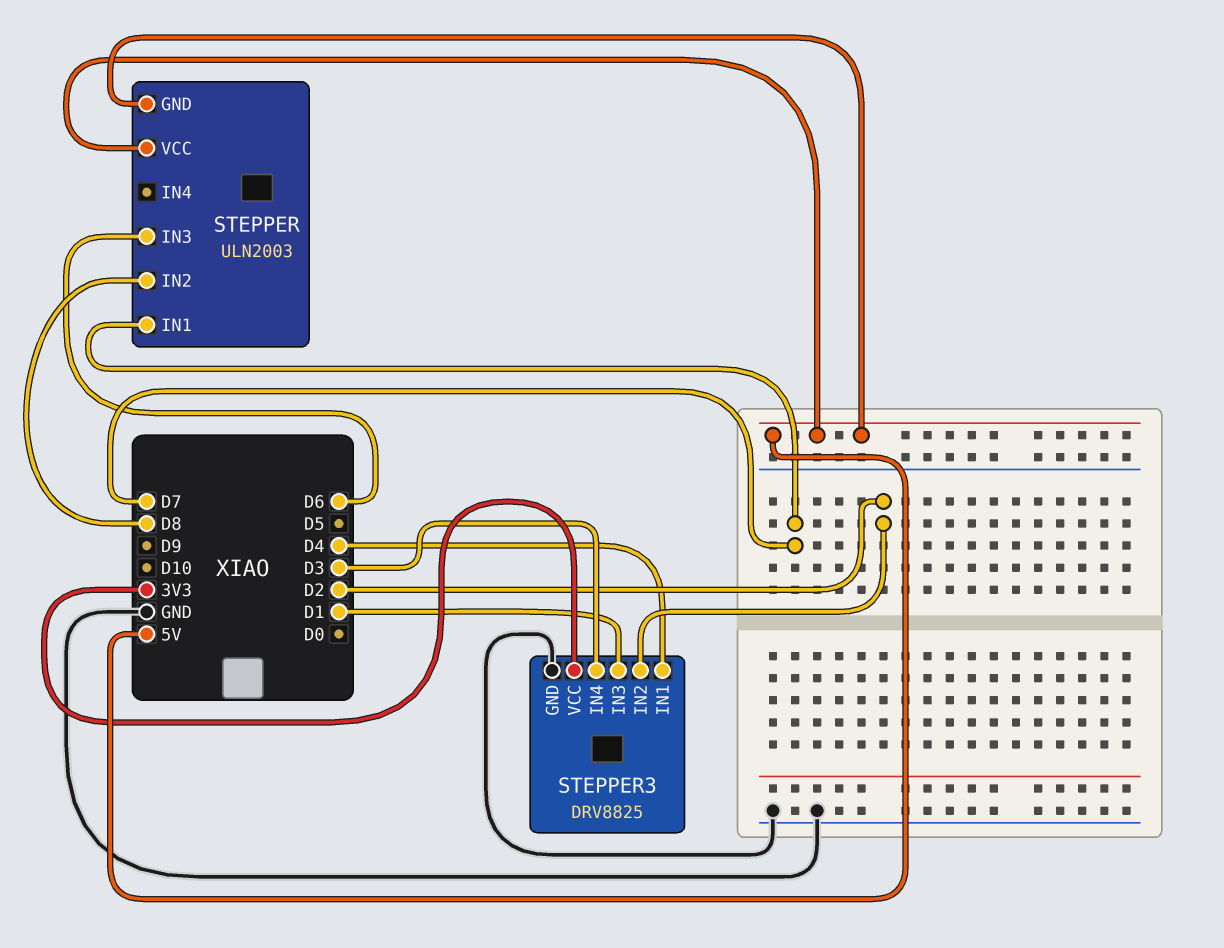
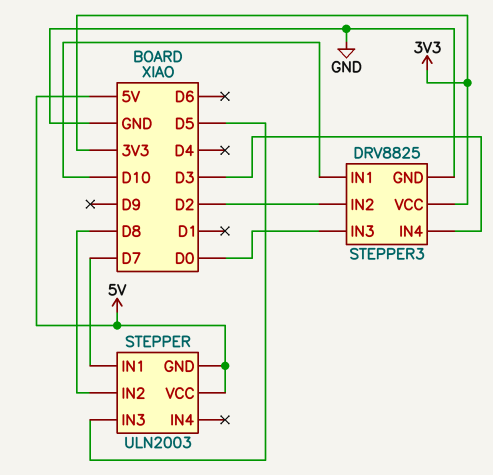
STEPPER pin IN3: D6 -> D5
STEPPER3 pin IN1: D4 -> D10
STEPPER3 pin IN3: D1 -> D0

